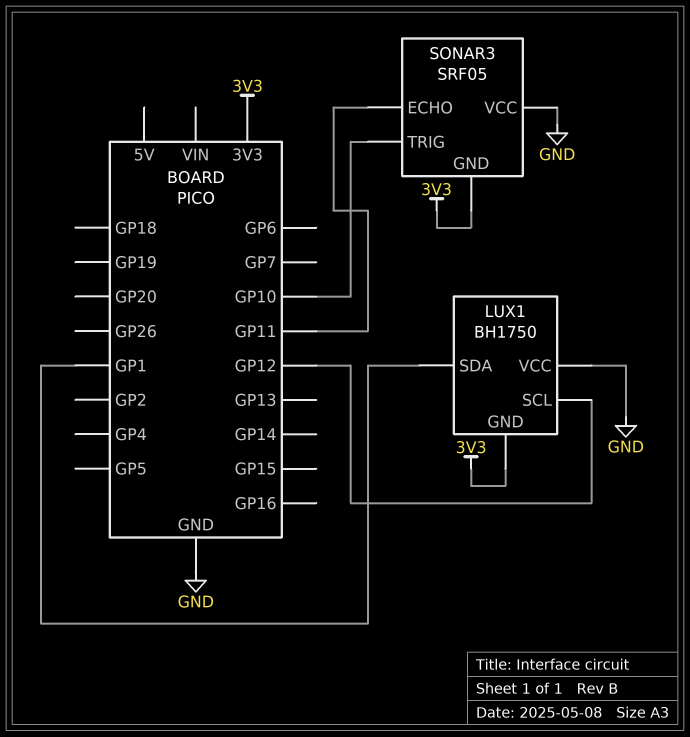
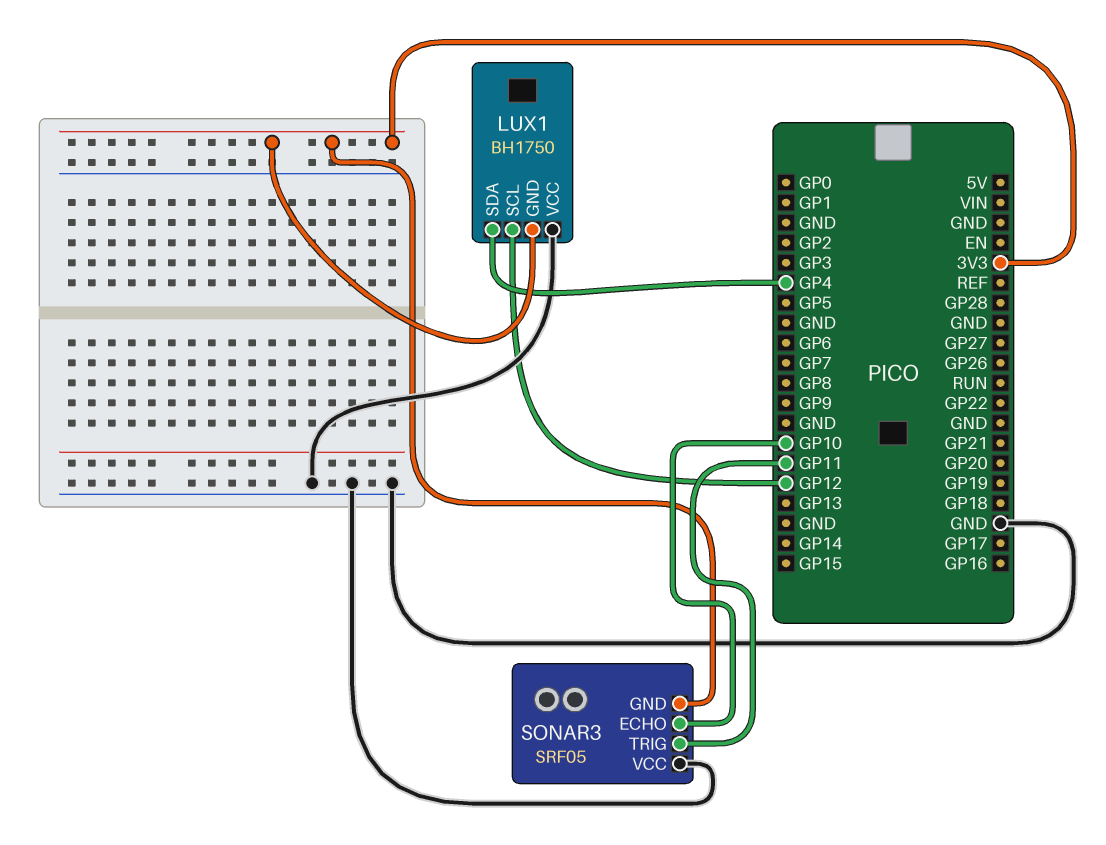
LUX1 pin SDA: GP1 -> GP4
SONAR3 pin ECHO: GP11 -> GP10
SONAR3 pin TRIG: GP10 -> GP11

